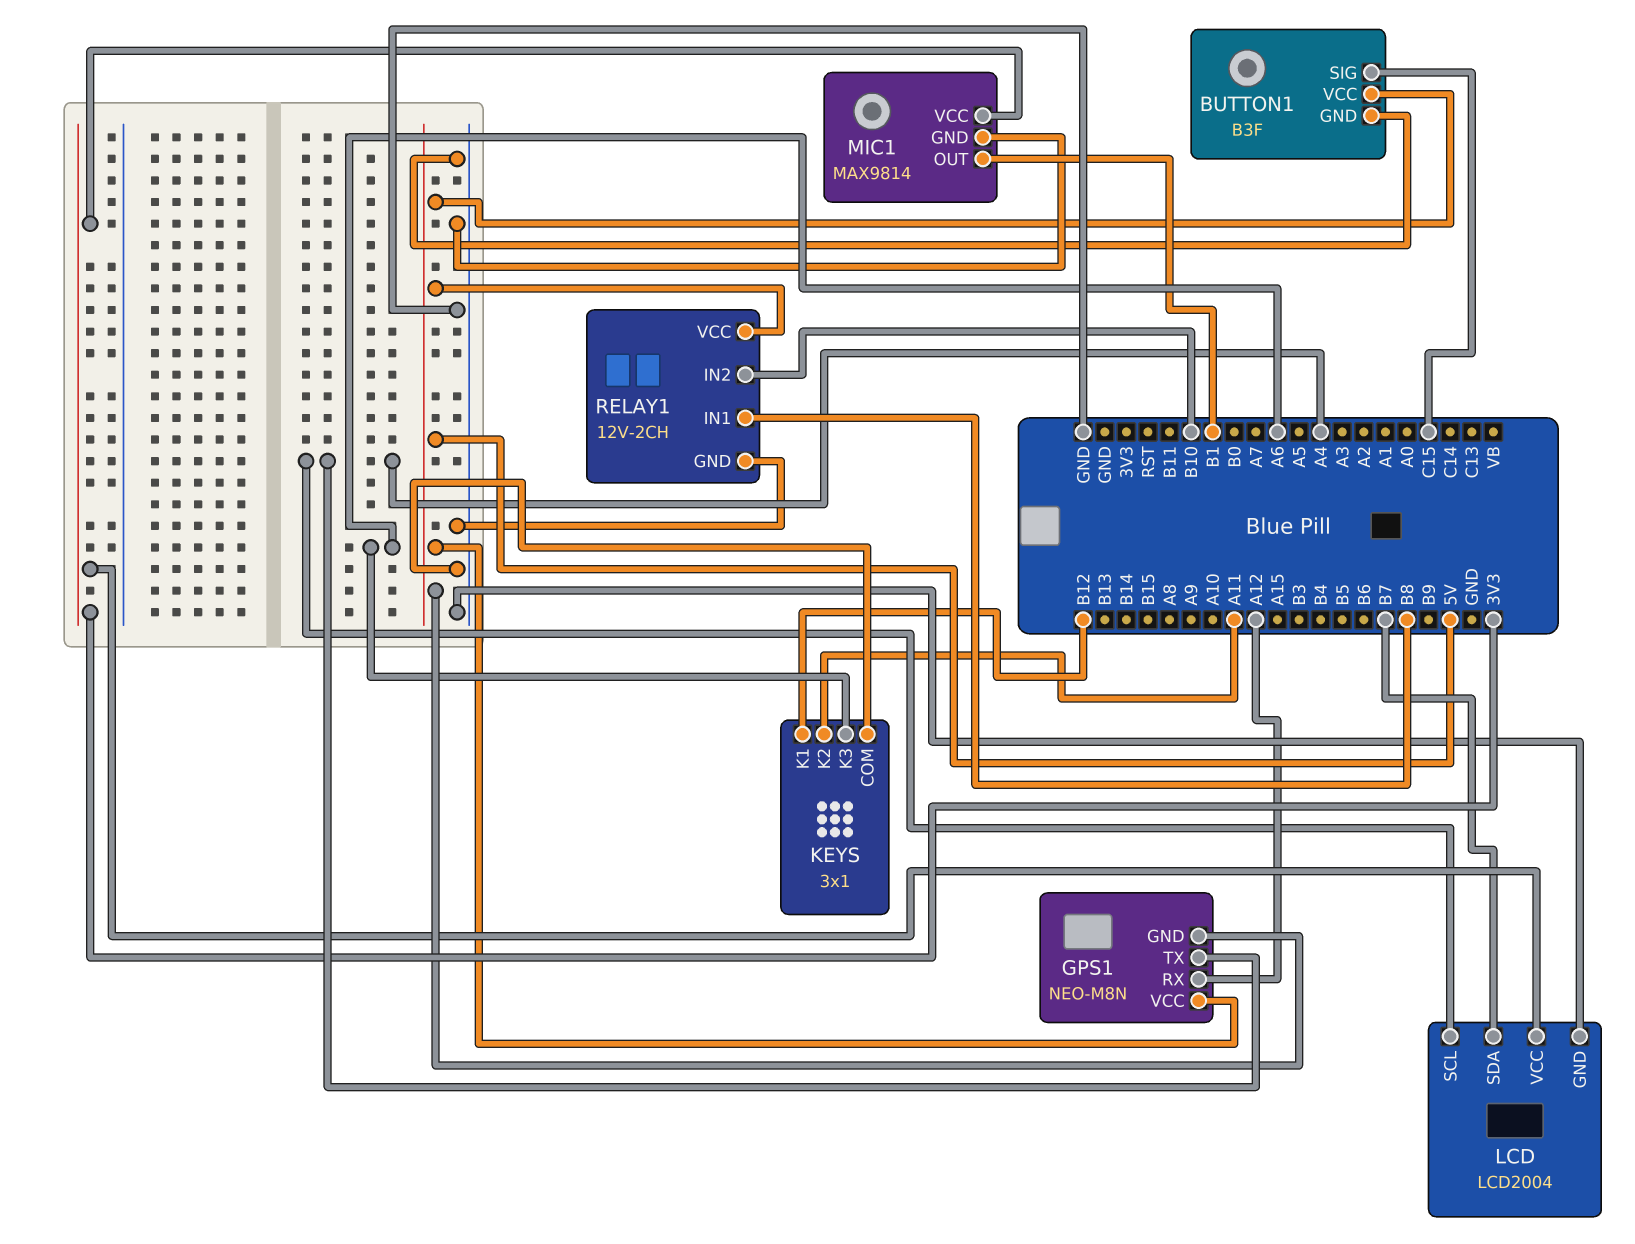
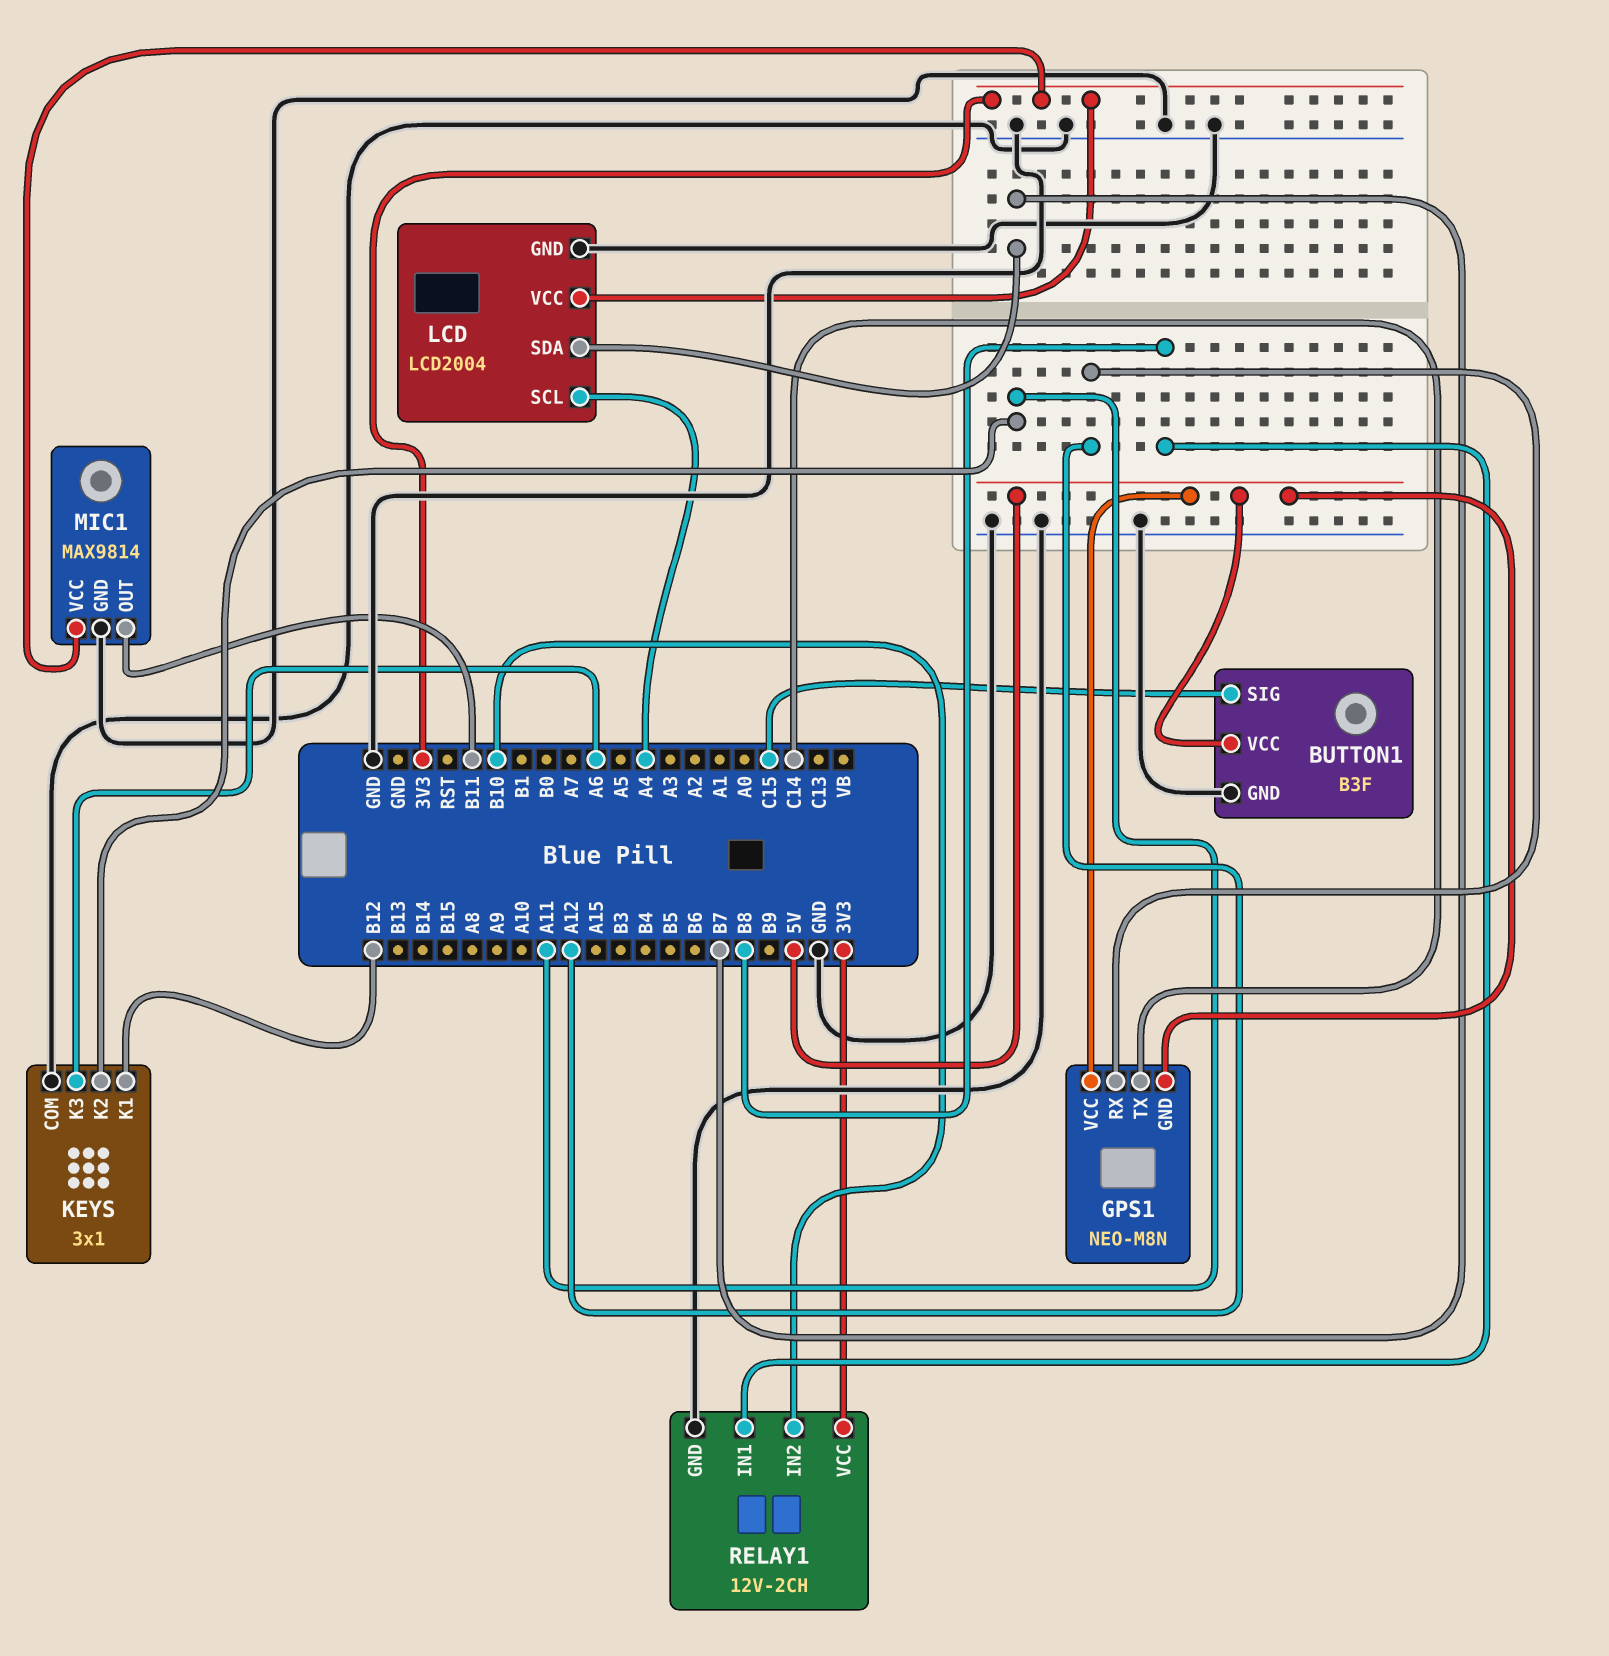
GPS1 pin TX: A4 -> C14
MIC1 pin OUT: B1 -> B11
RELAY1 pin VCC: 5V -> 3V3

